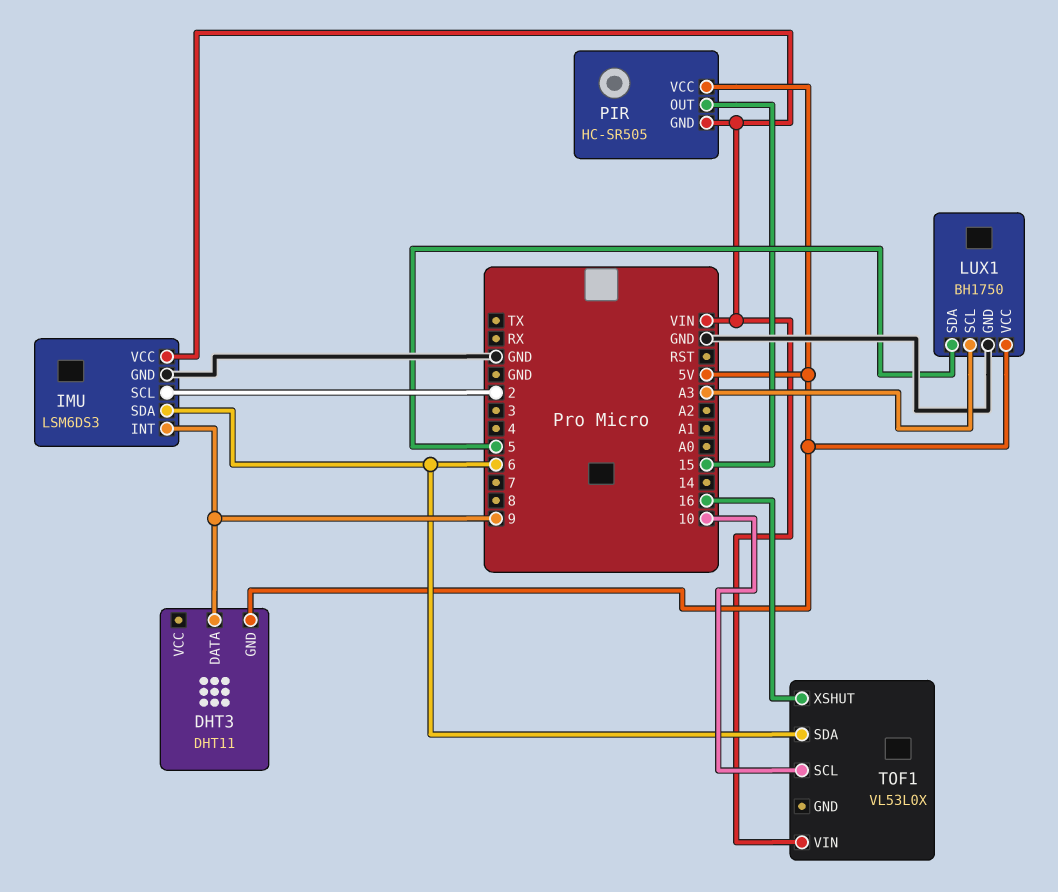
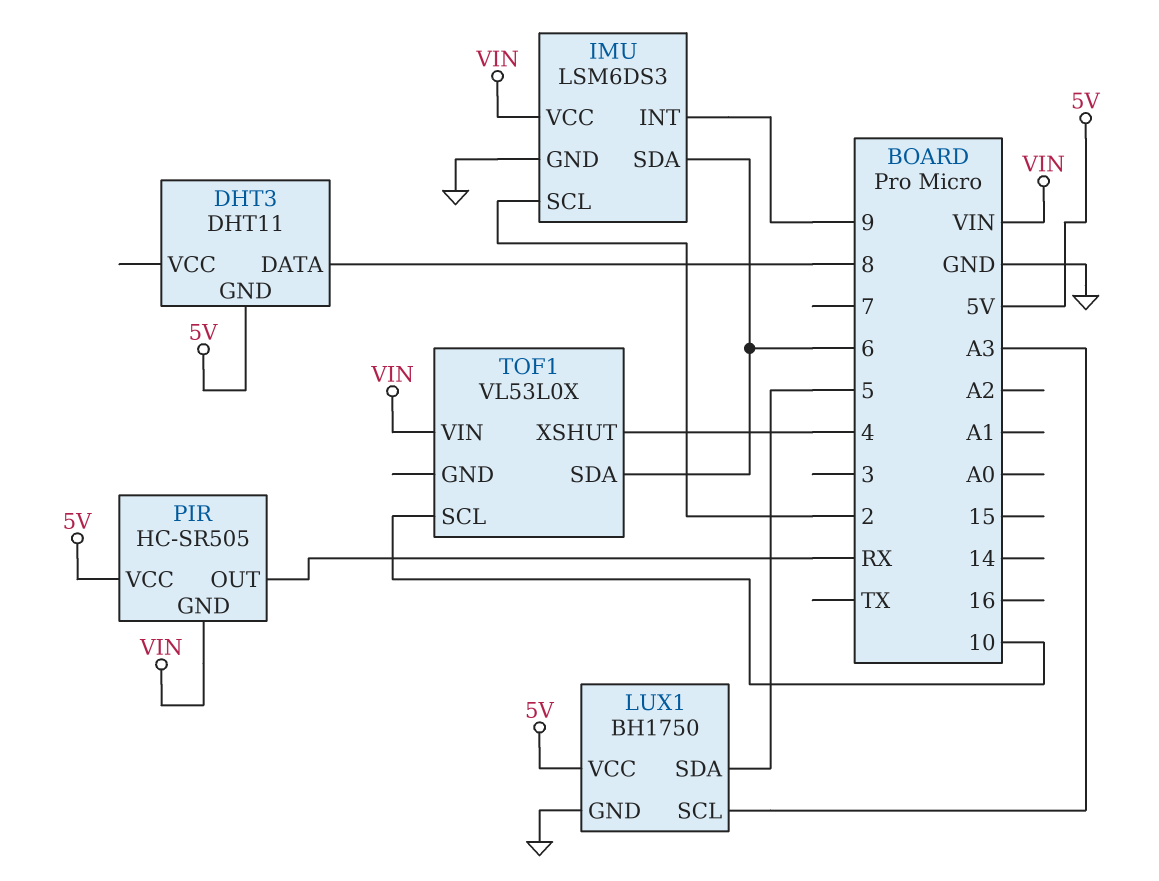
DHT3 pin DATA: 9 -> 8
PIR pin OUT: 15 -> RX
TOF1 pin XSHUT: 16 -> 4

